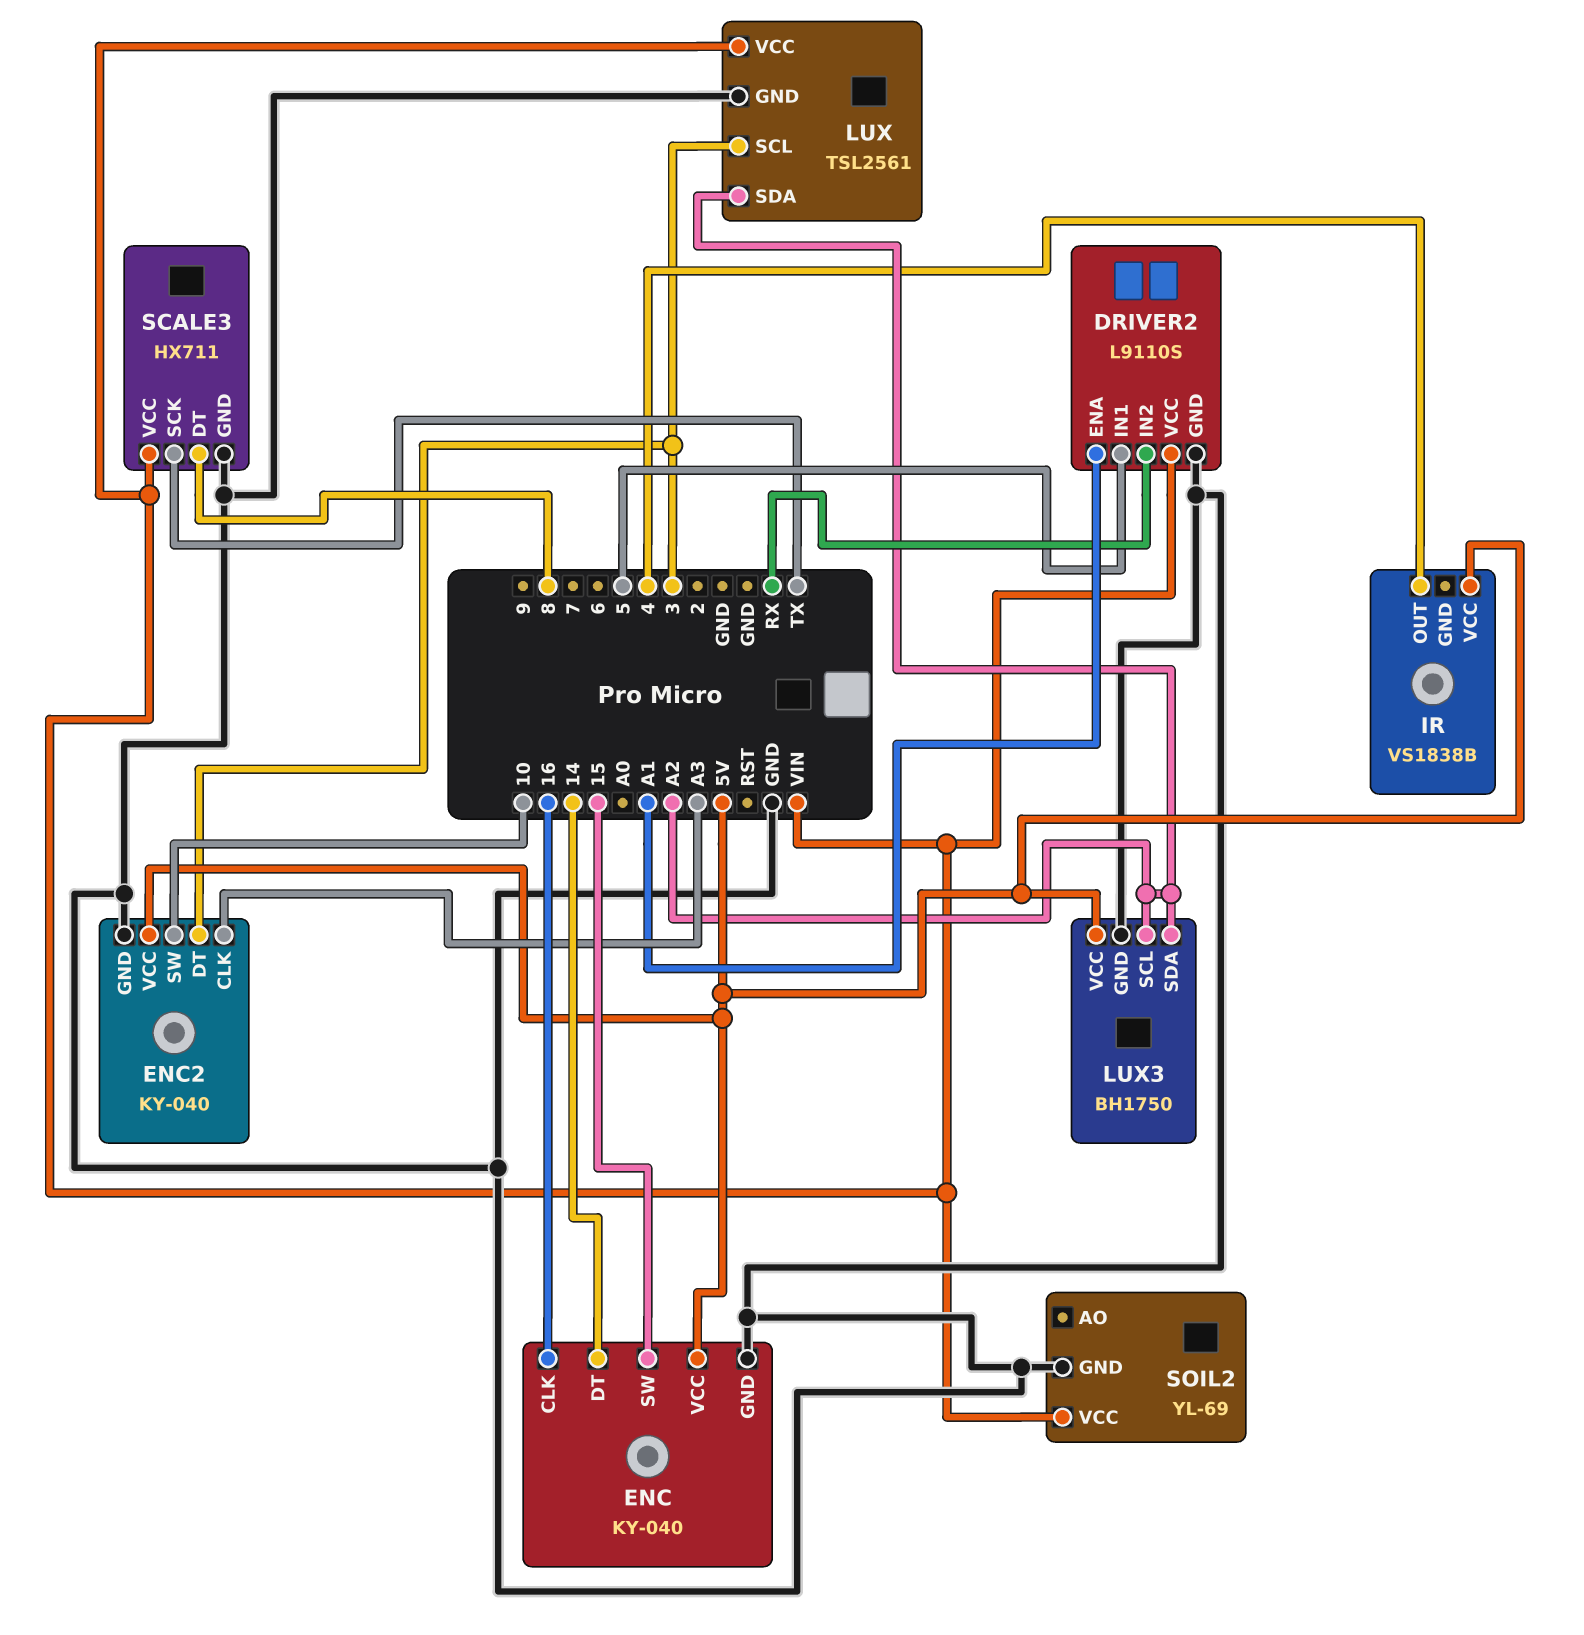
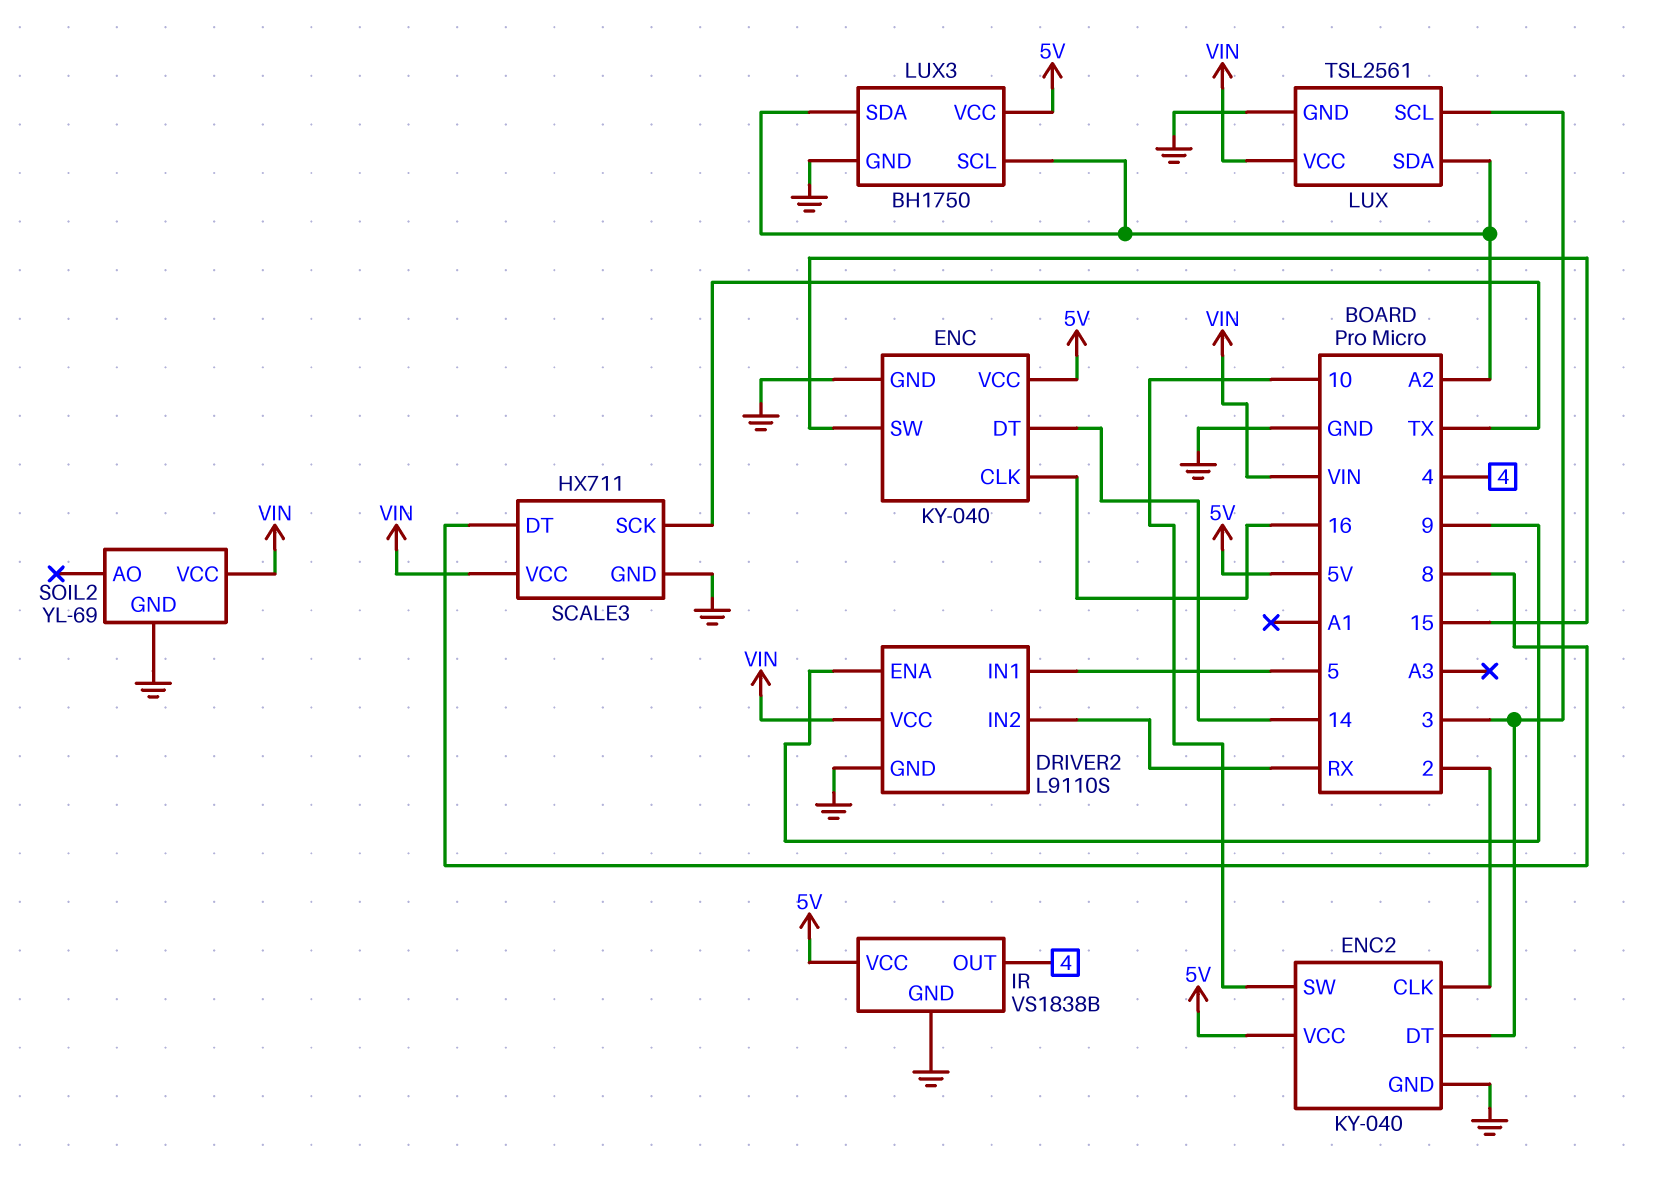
DRIVER2 pin ENA: A1 -> 9
ENC2 pin CLK: A3 -> 2
IR pin GND: none -> GND

